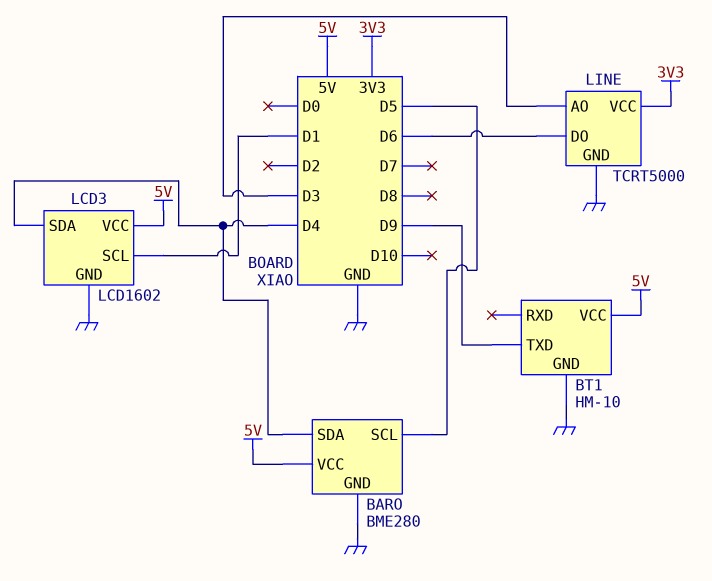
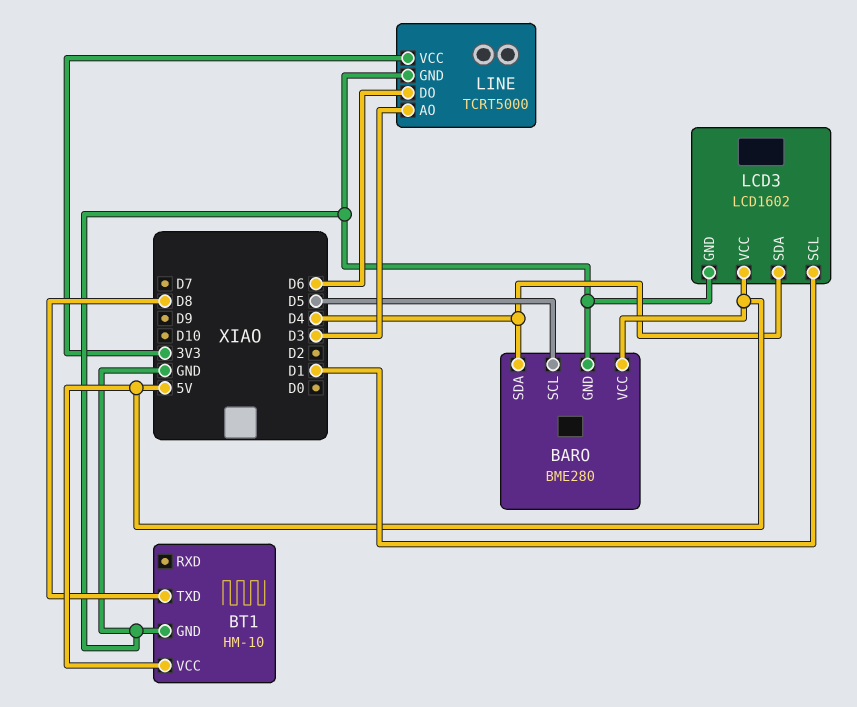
BT1 pin TXD: D9 -> D8

